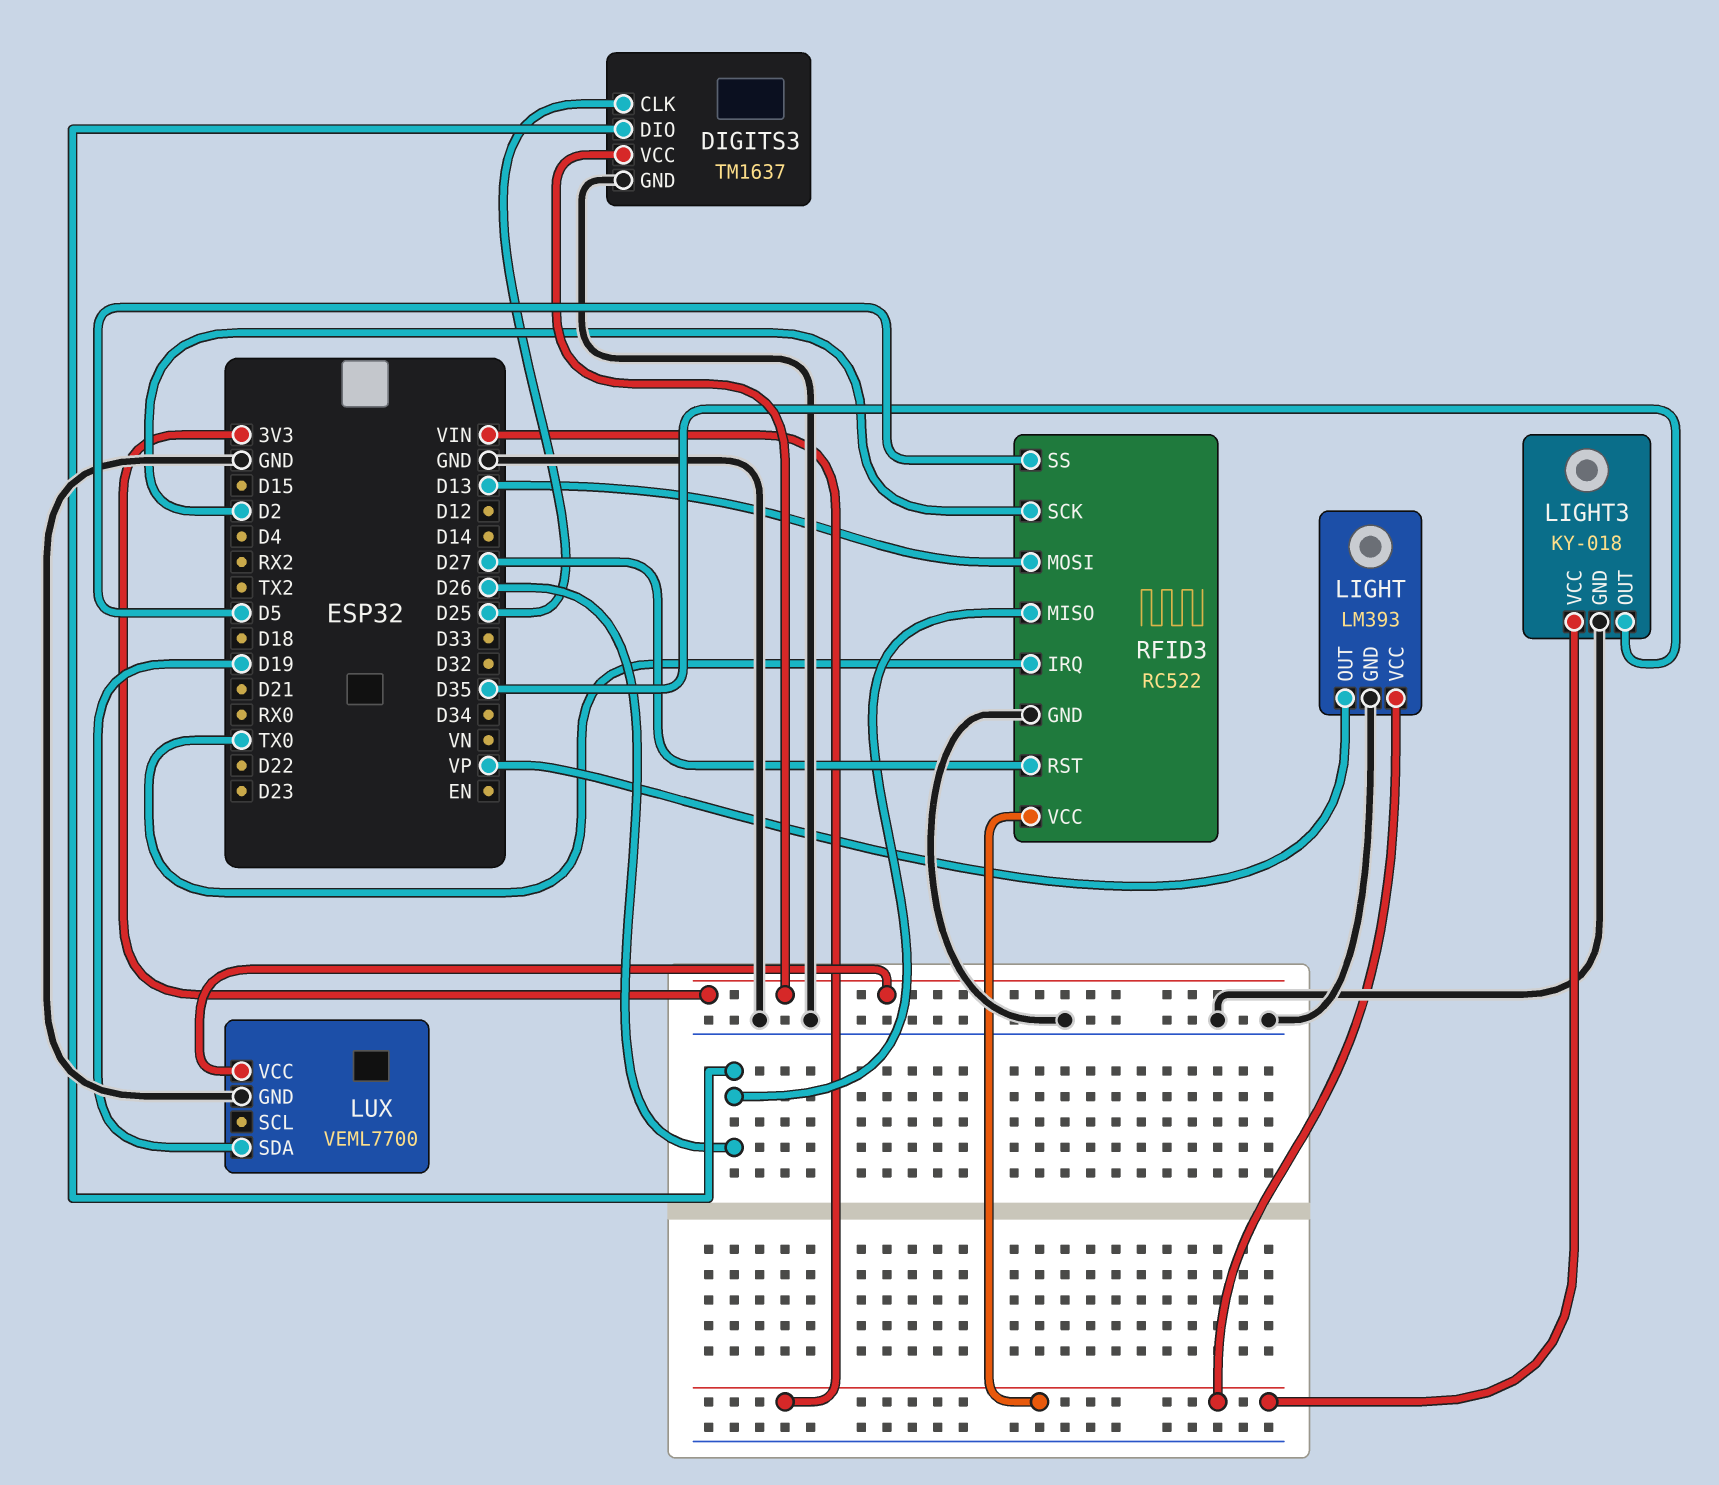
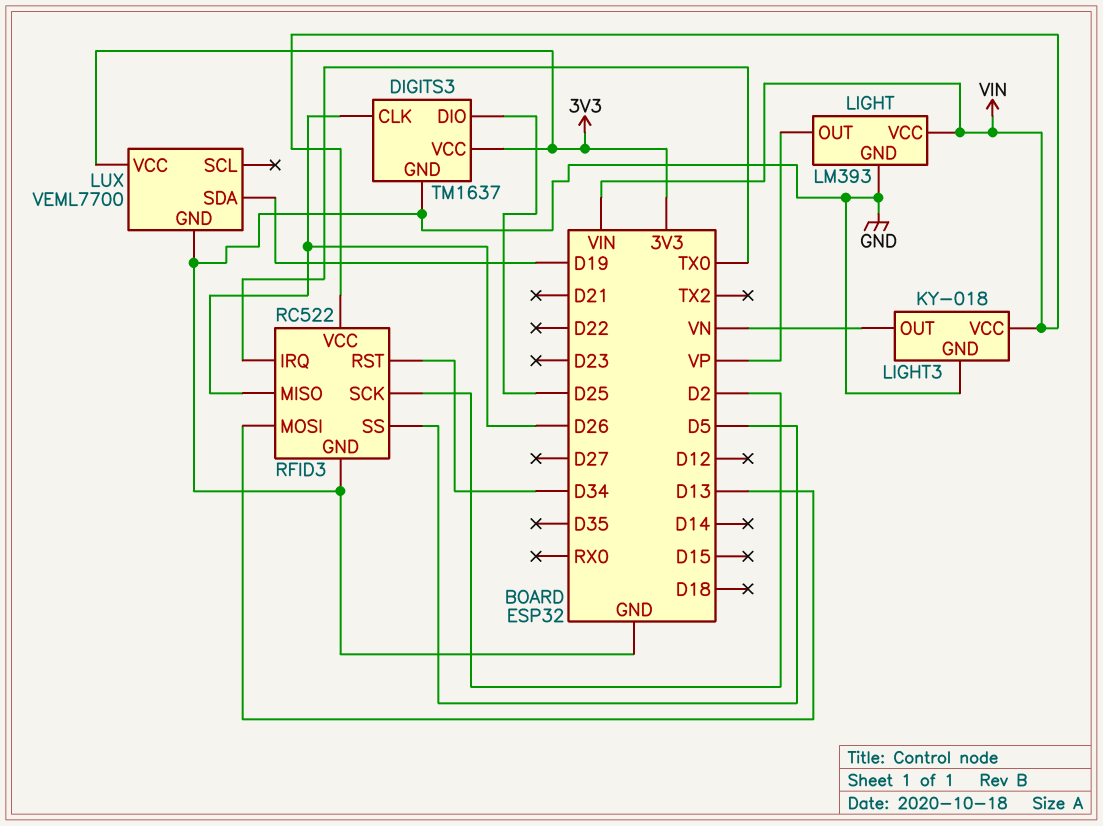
DIGITS3 pin CLK: D25 -> D26
DIGITS3 pin DIO: D26 -> D25
LIGHT3 pin OUT: D35 -> VN
RFID3 pin RST: D27 -> D34

